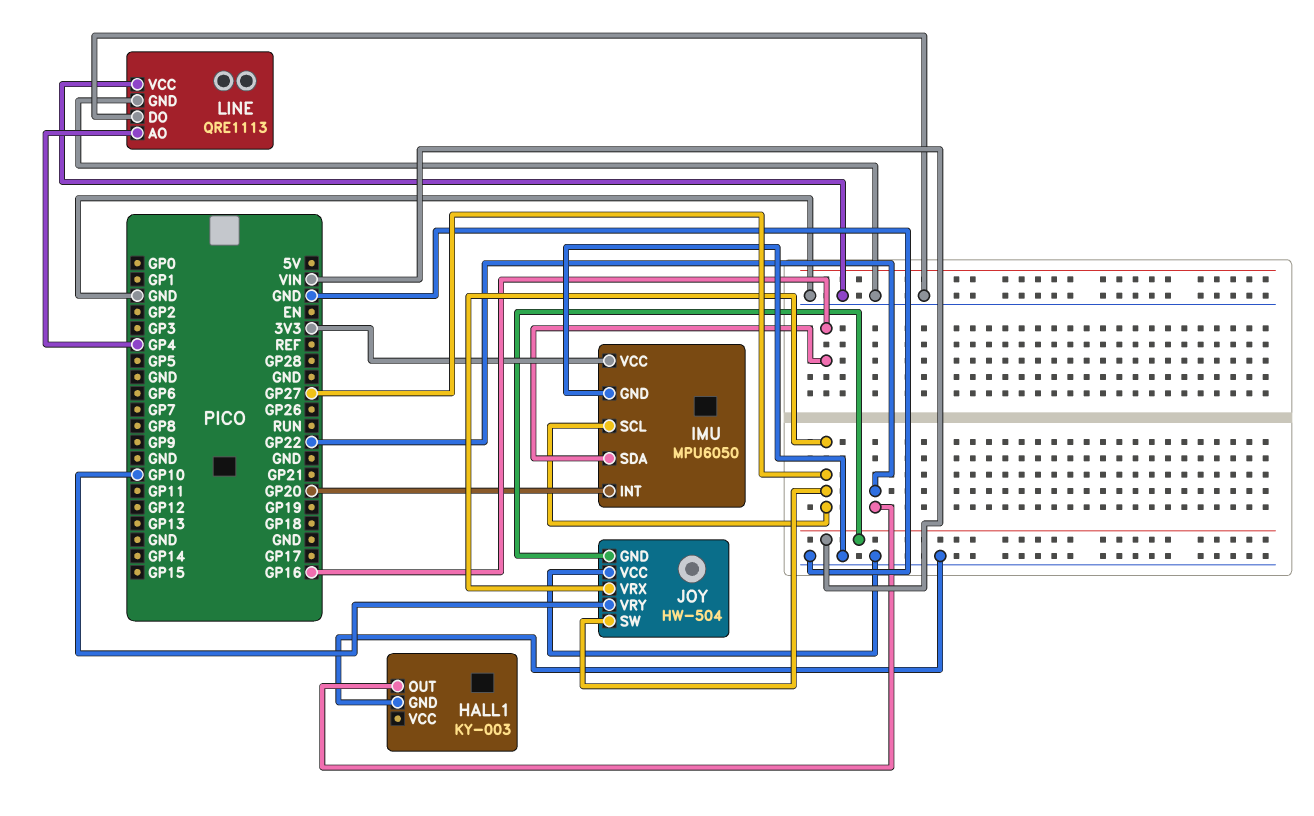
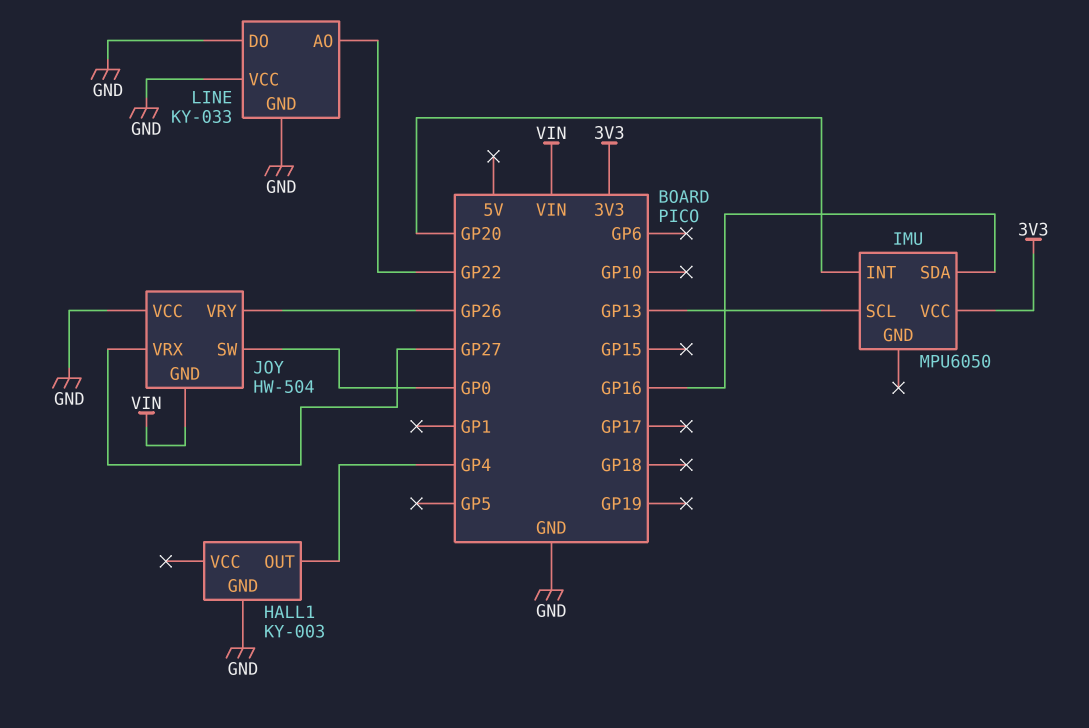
HALL1 pin OUT: GP22 -> GP4
IMU pin GND: GND -> none
IMU pin SCL: GP27 -> GP13
JOY pin SW: GP27 -> GP0
JOY pin VRY: GP10 -> GP26
LINE: QRE1113 -> KY-033
LINE pin AO: GP4 -> GP22

